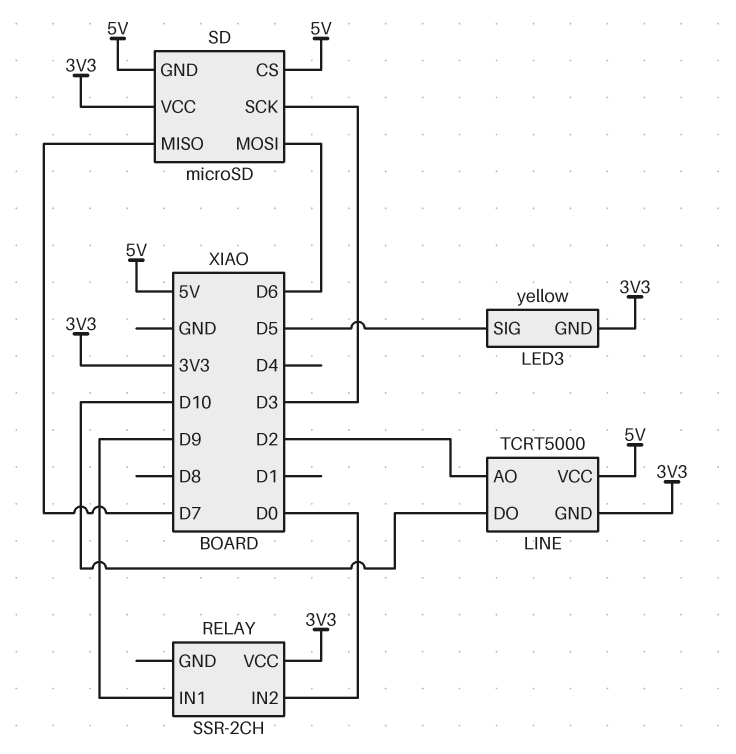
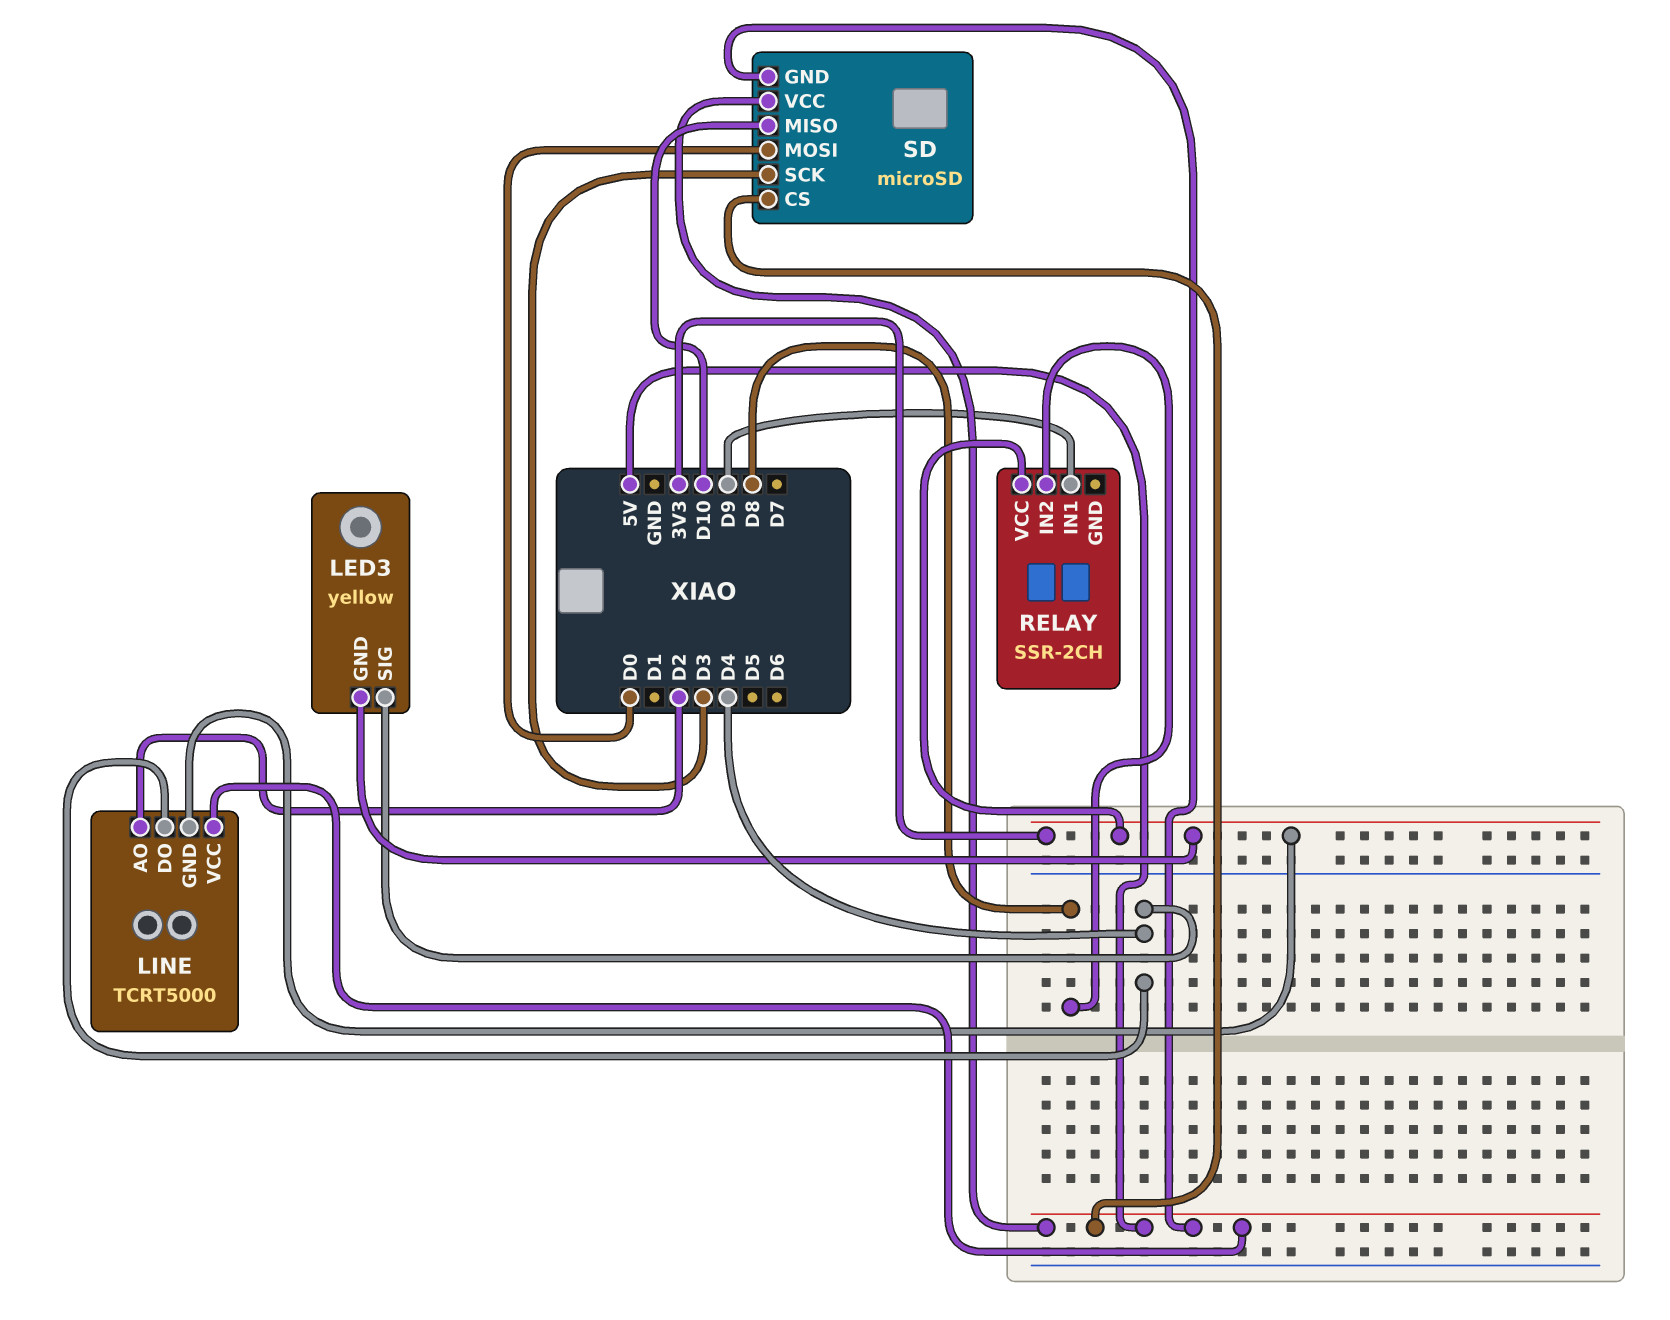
LED3 pin SIG: D5 -> D4
LINE pin DO: D10 -> D4
RELAY pin IN2: D0 -> D8
SD pin MISO: D7 -> D10
SD pin MOSI: D6 -> D0
SD pin VCC: 3V3 -> 5V

